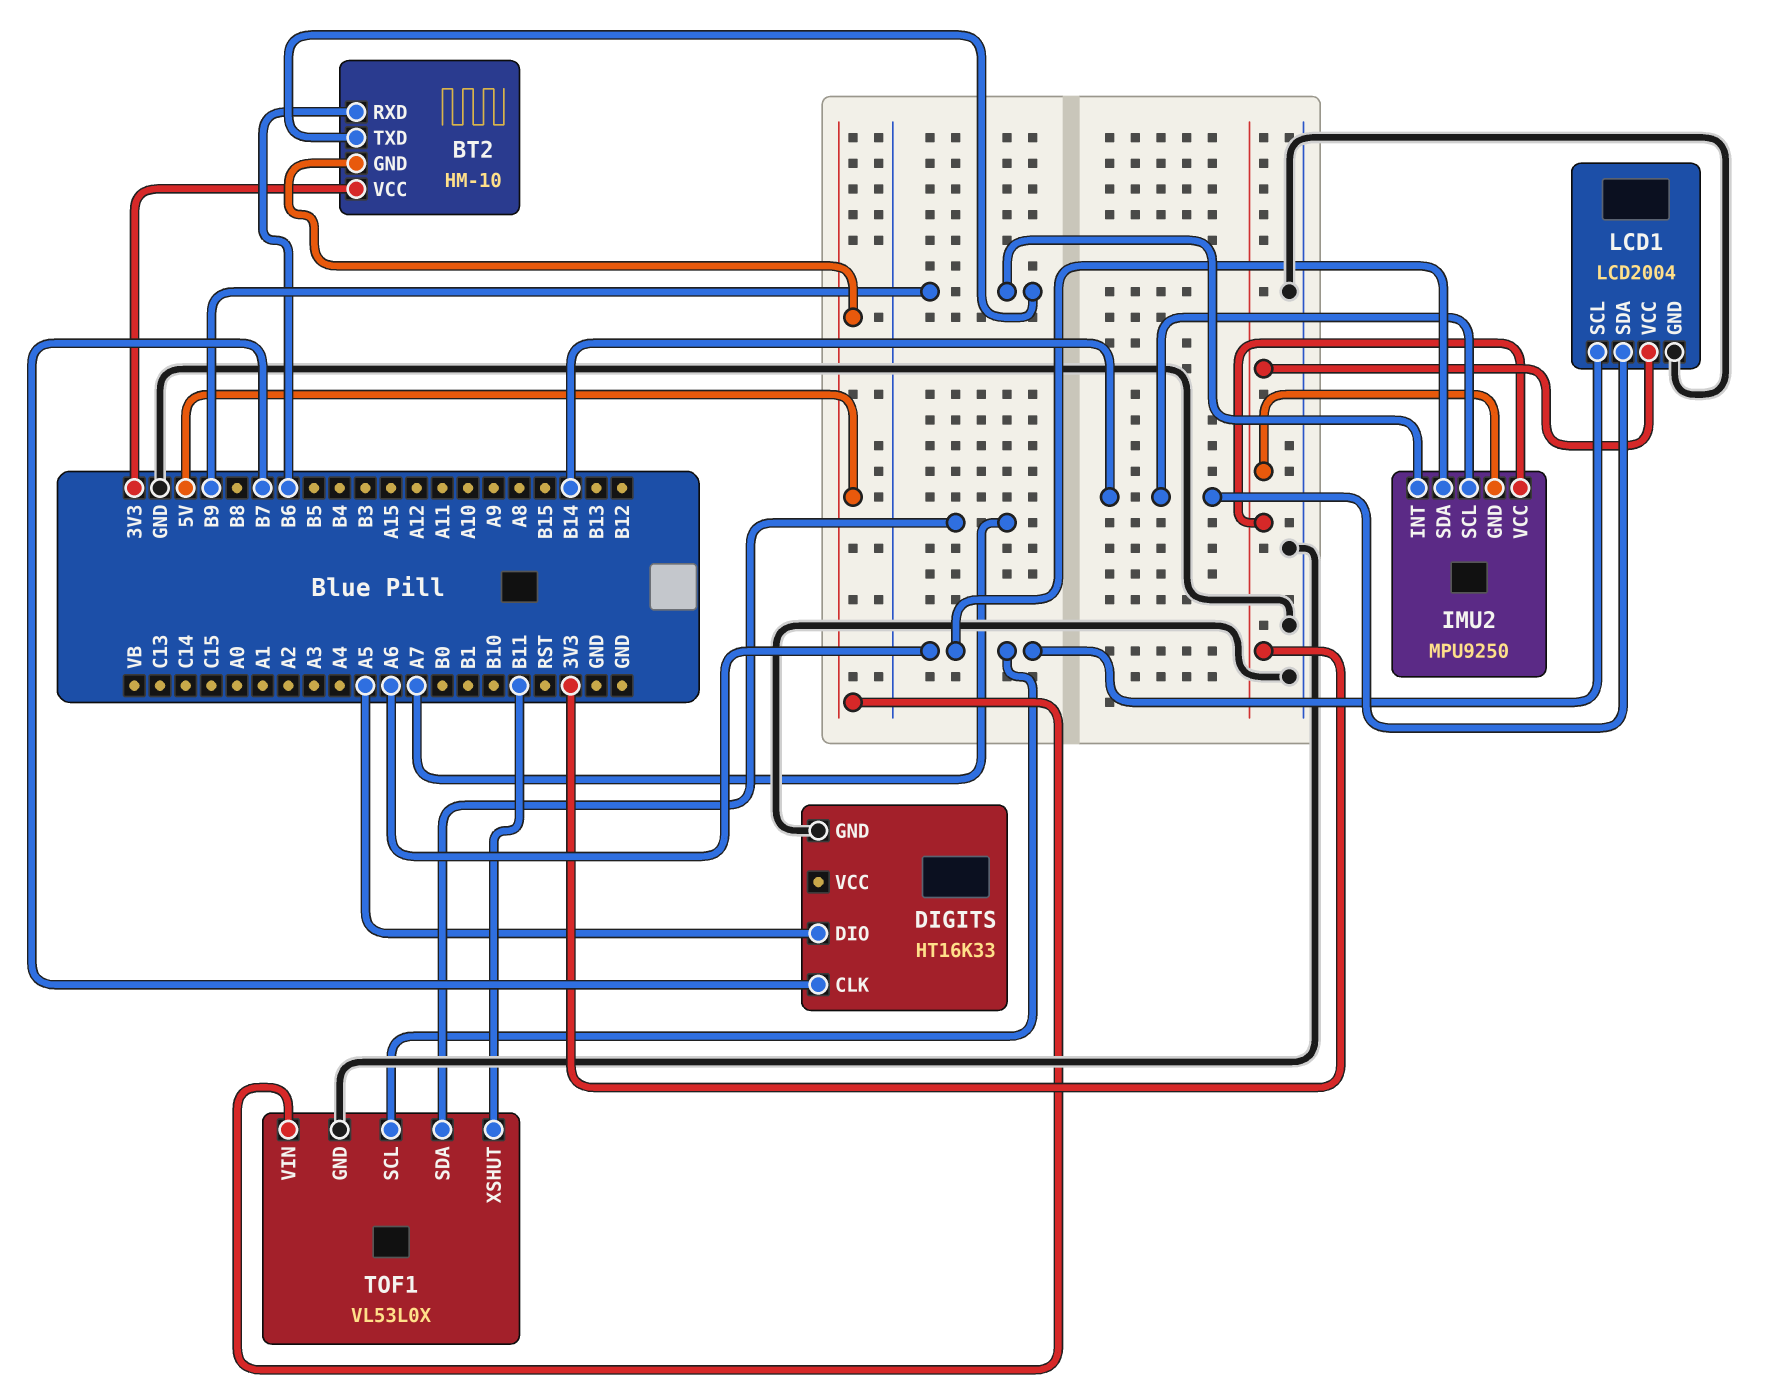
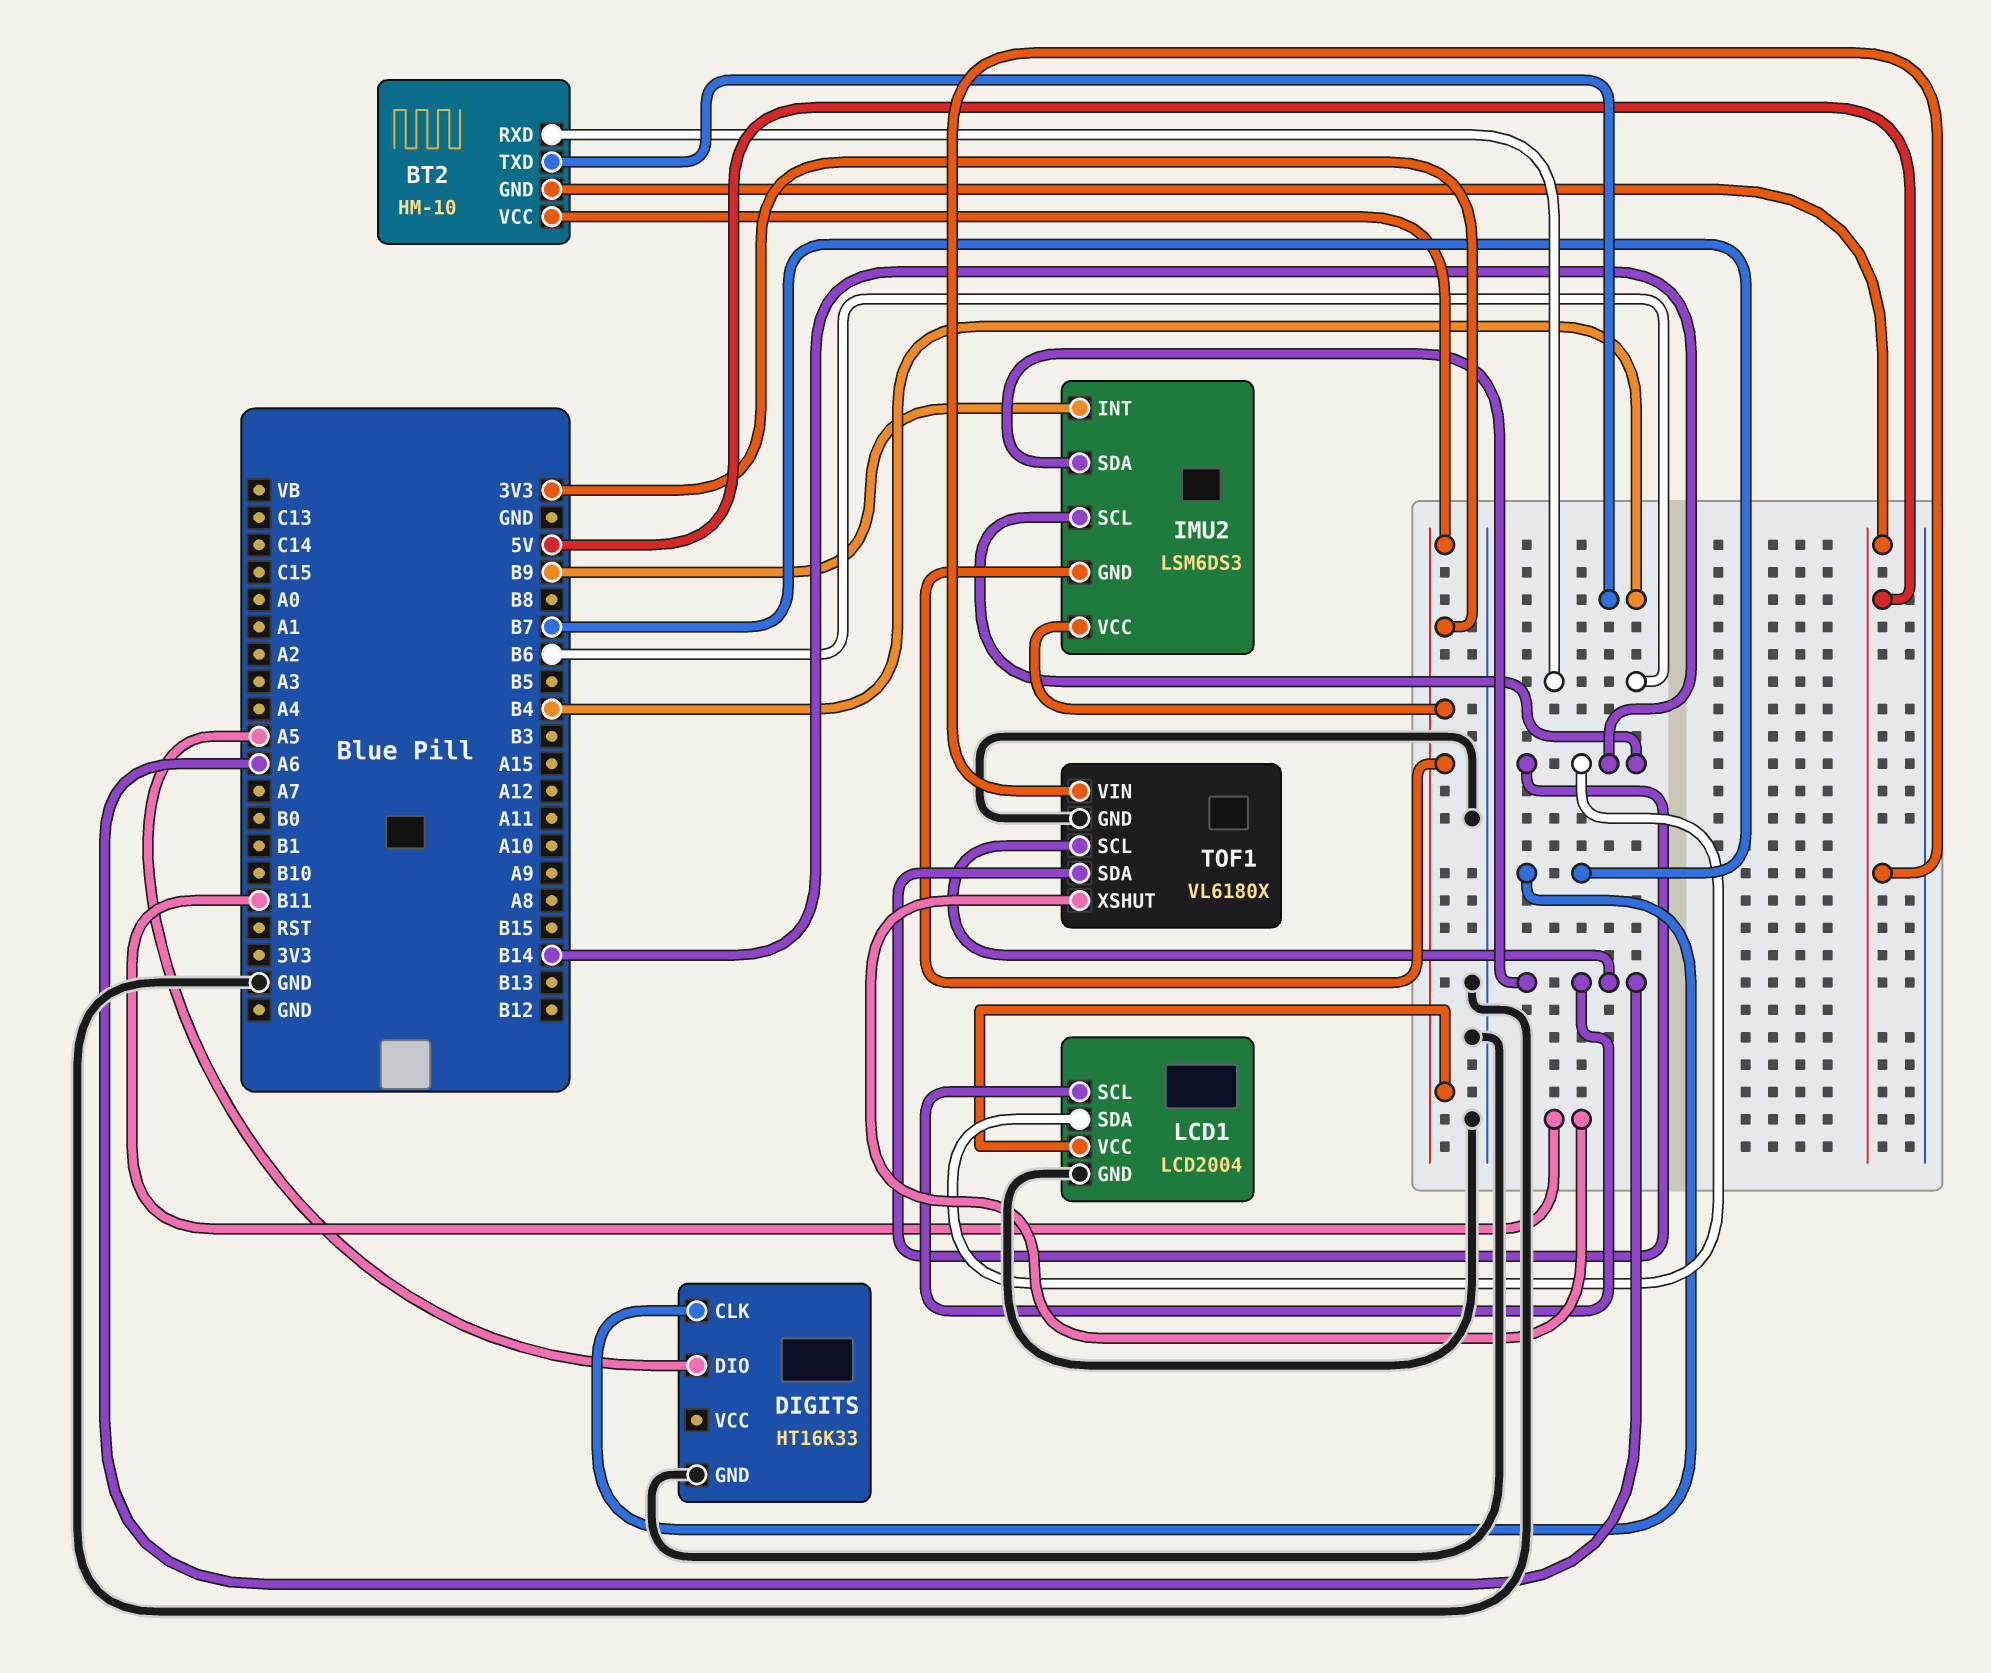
BT2 pin TXD: B9 -> B4
IMU2: MPU9250 -> LSM6DS3
TOF1: VL53L0X -> VL6180X
TOF1 pin SDA: A7 -> B14

